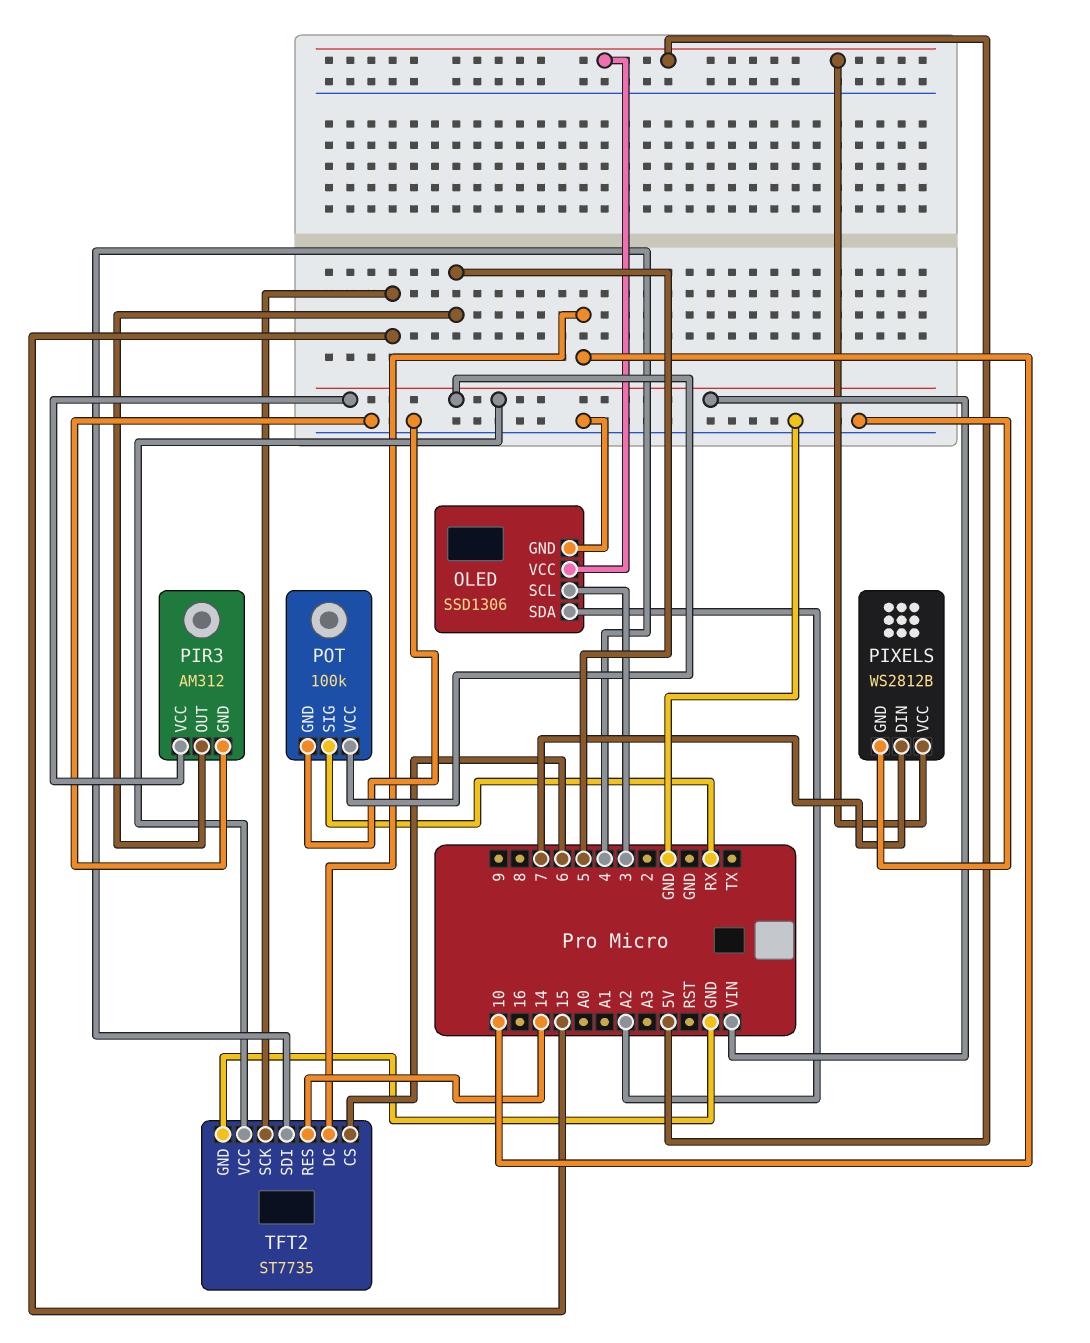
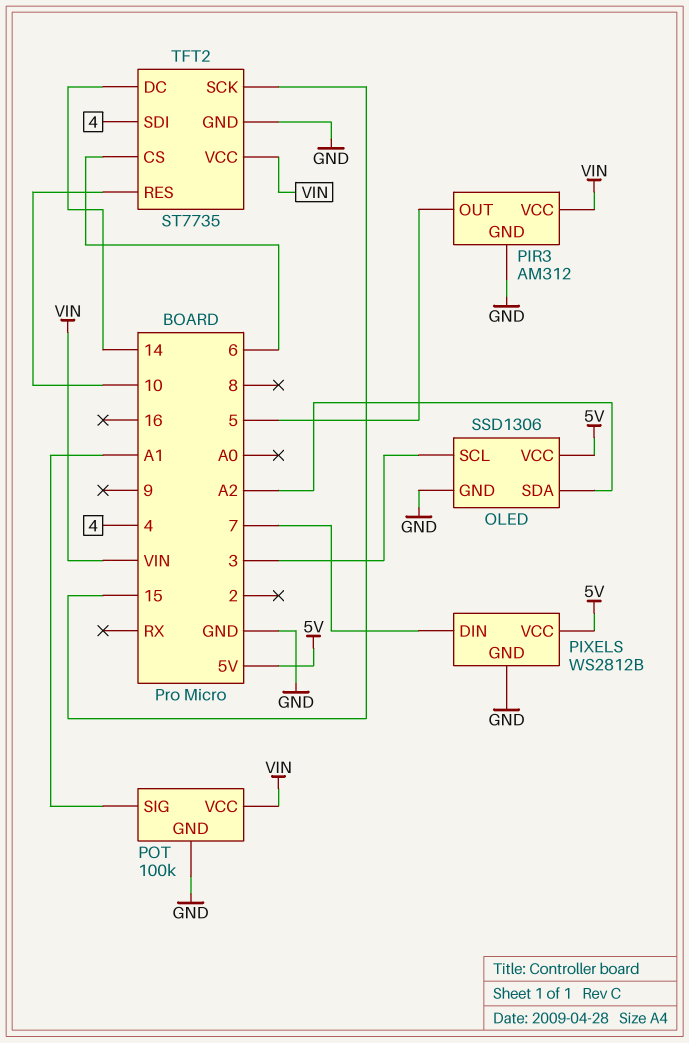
POT pin SIG: RX -> A1
TFT2 pin DC: 10 -> 14
TFT2 pin RES: 14 -> 10

